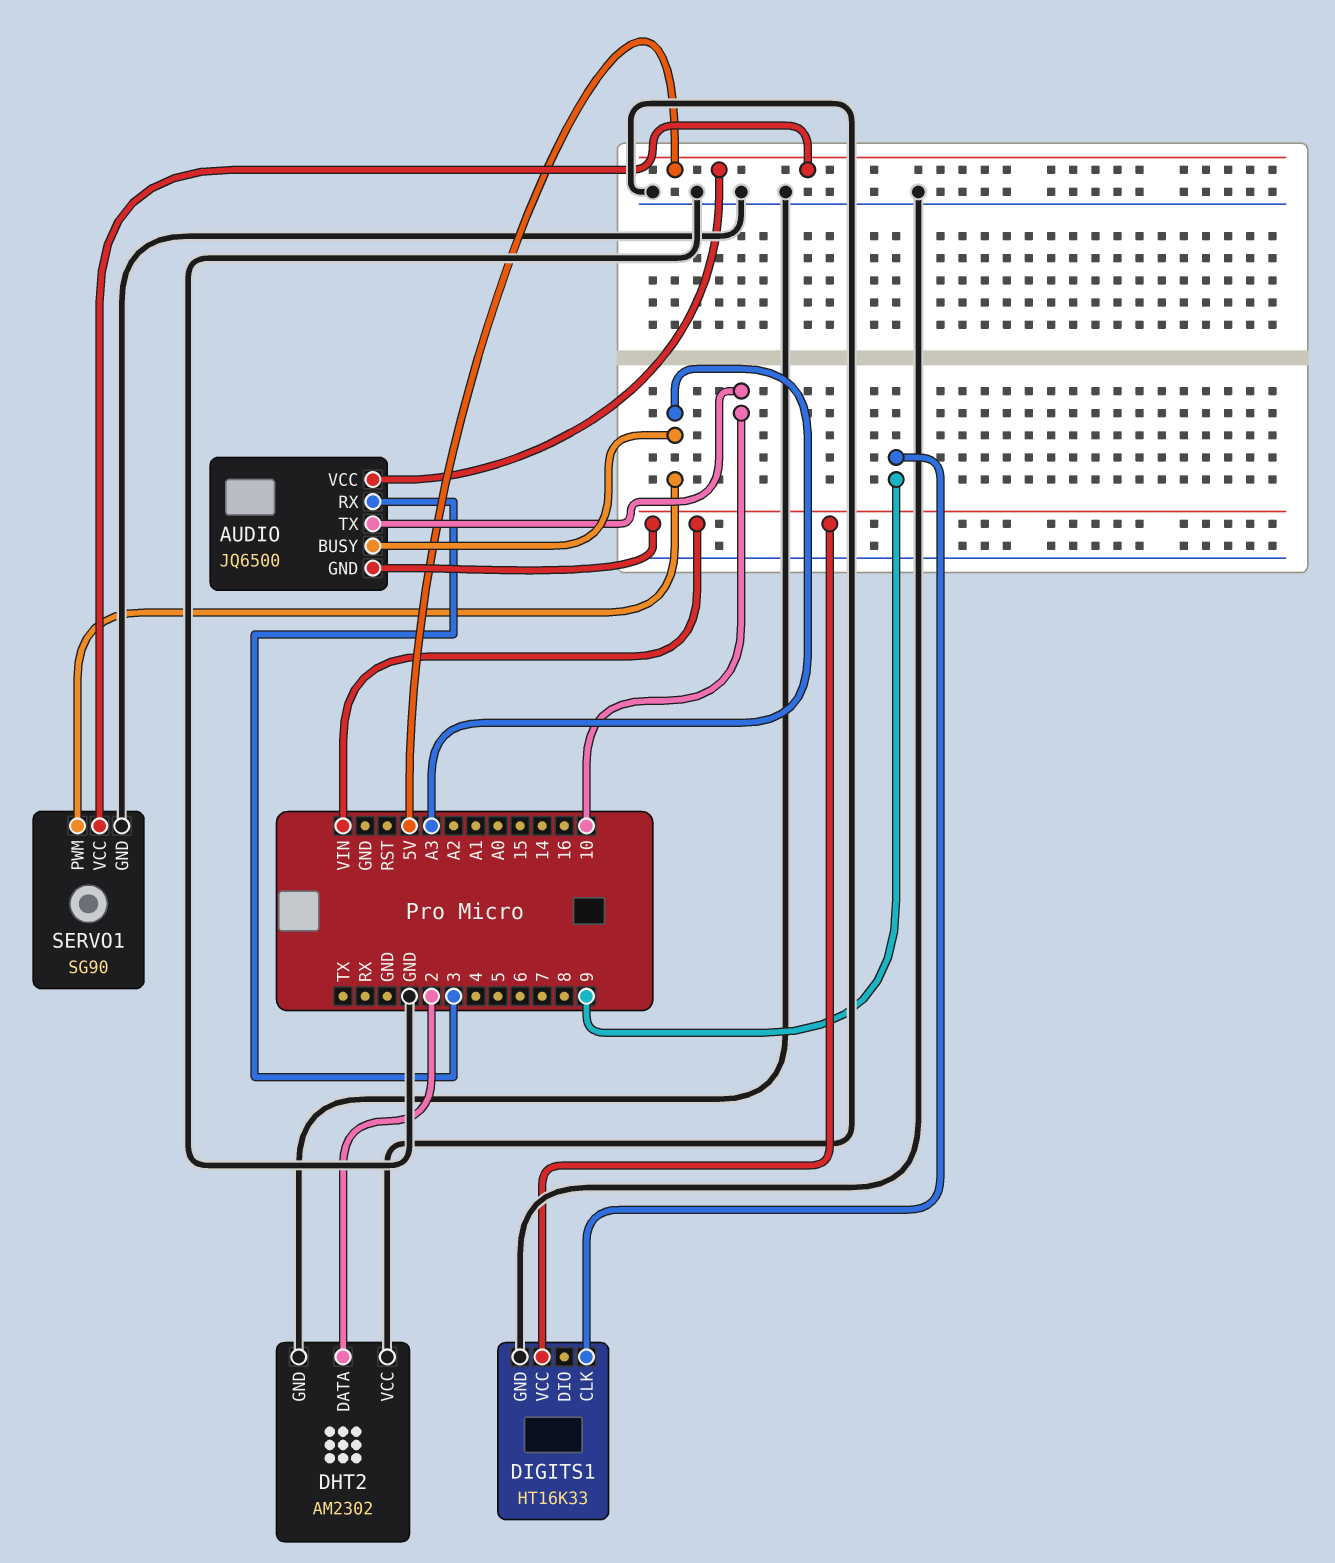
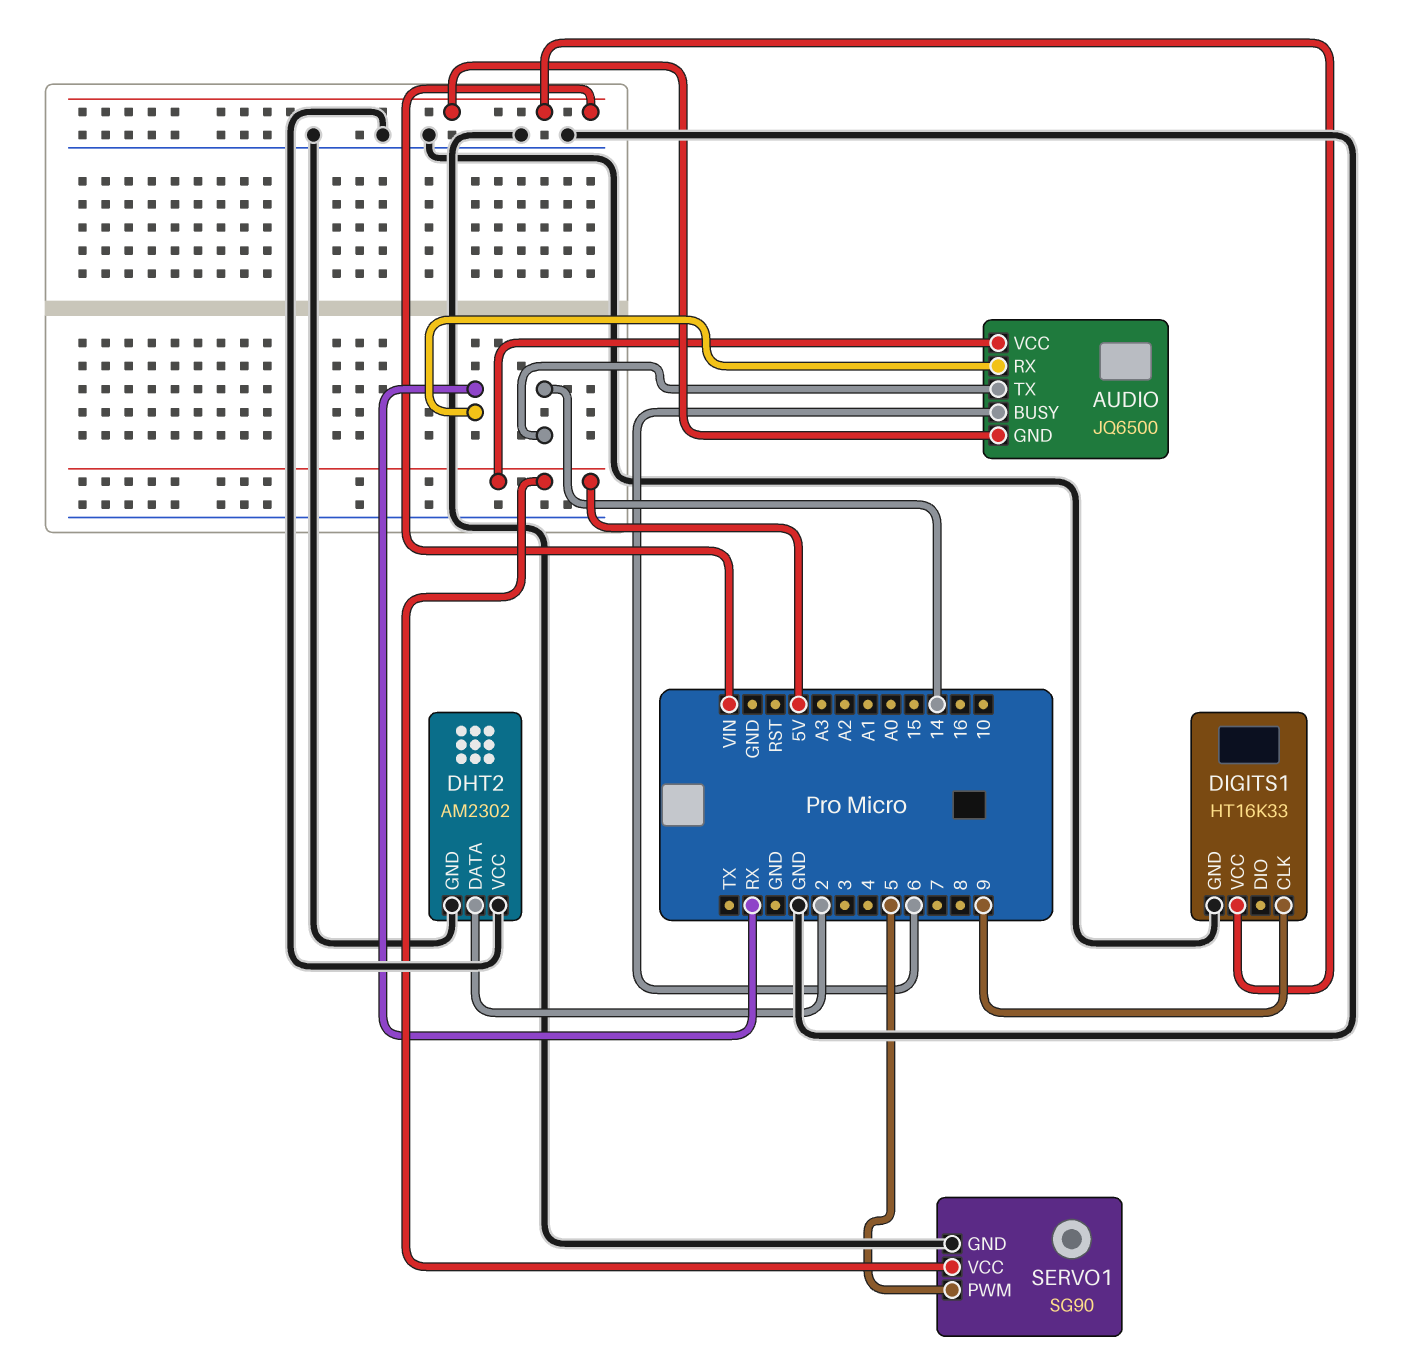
AUDIO pin BUSY: A3 -> 6
AUDIO pin RX: 3 -> RX
AUDIO pin TX: 10 -> 14
SERVO1 pin PWM: A3 -> 5

